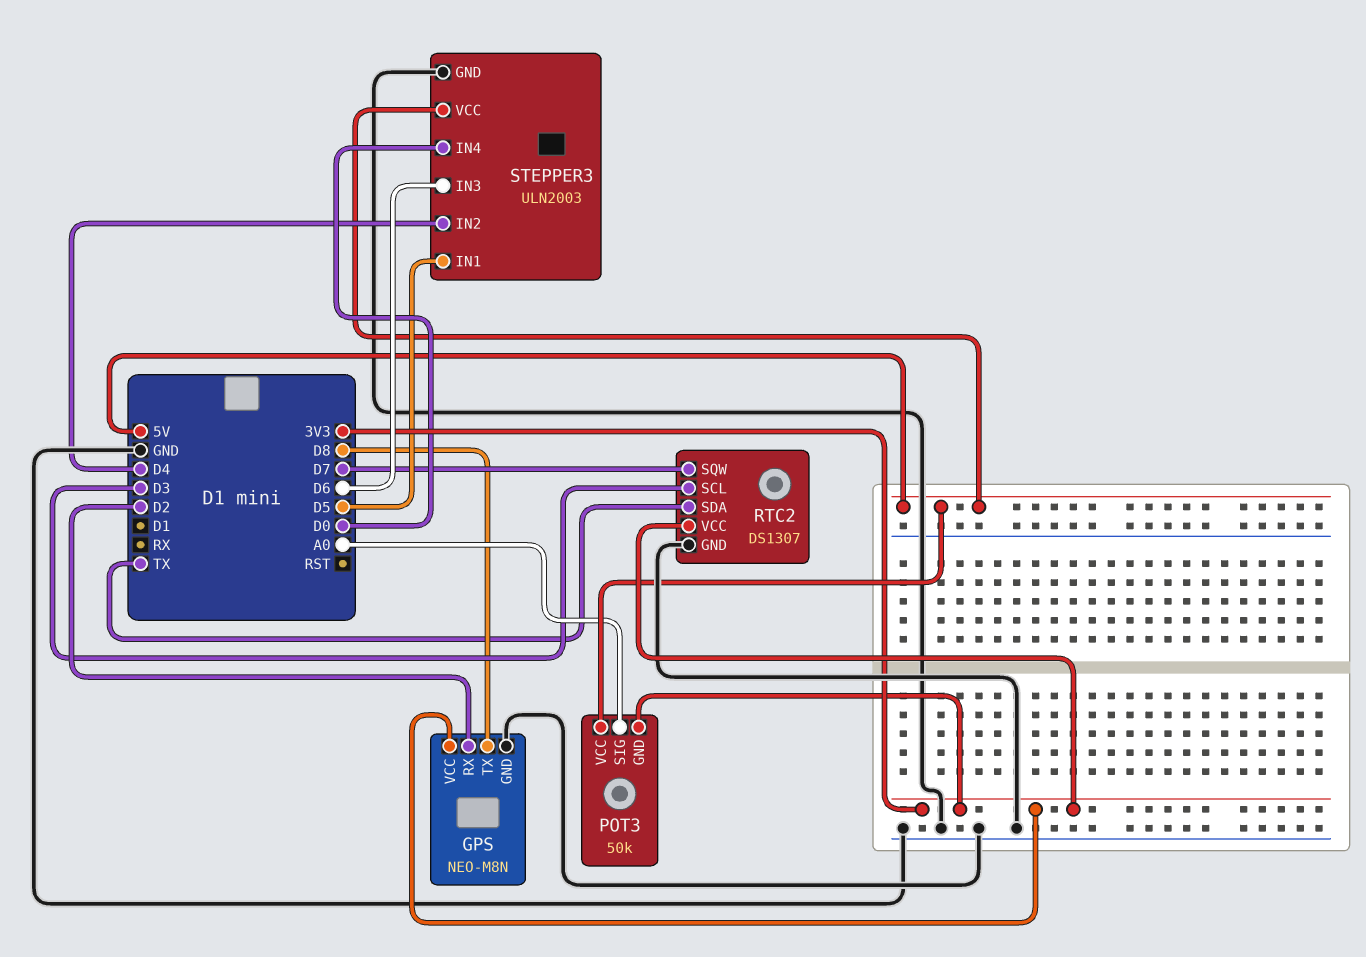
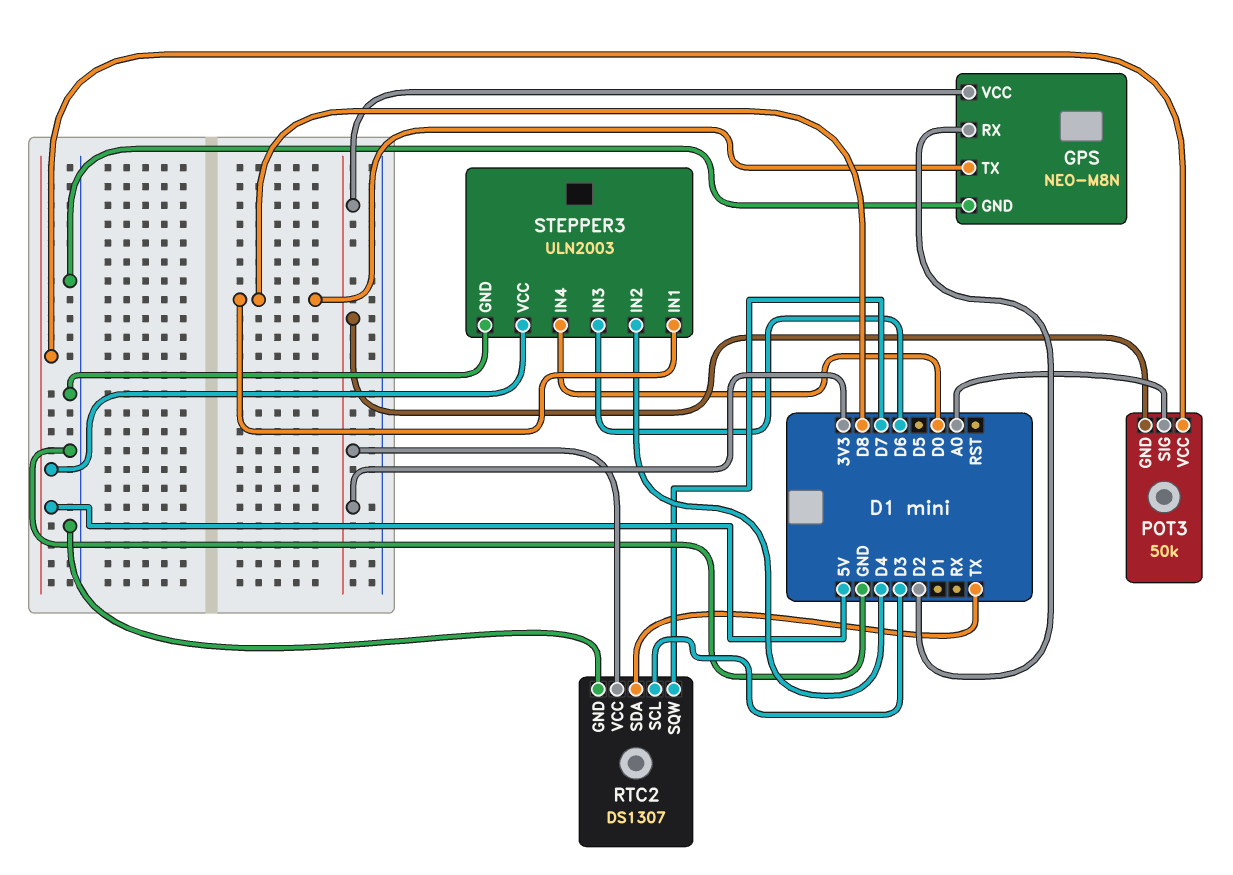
STEPPER3 pin IN1: D5 -> D8

